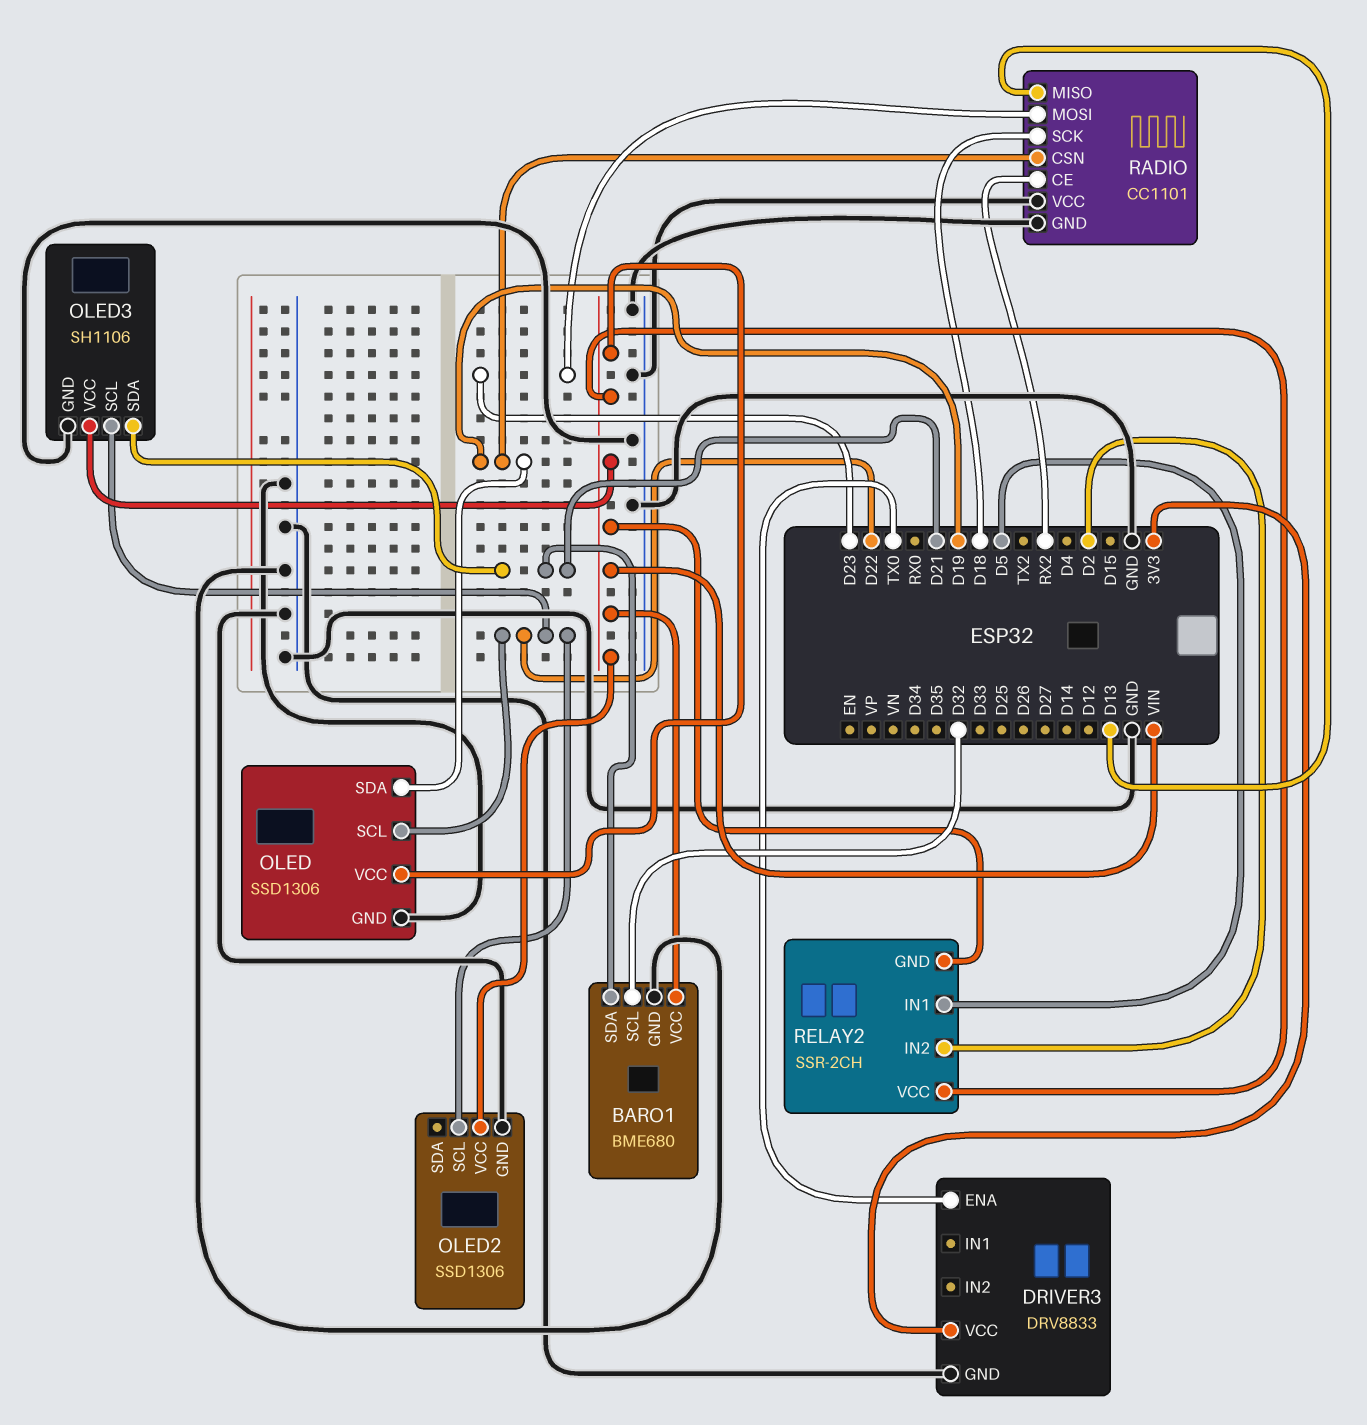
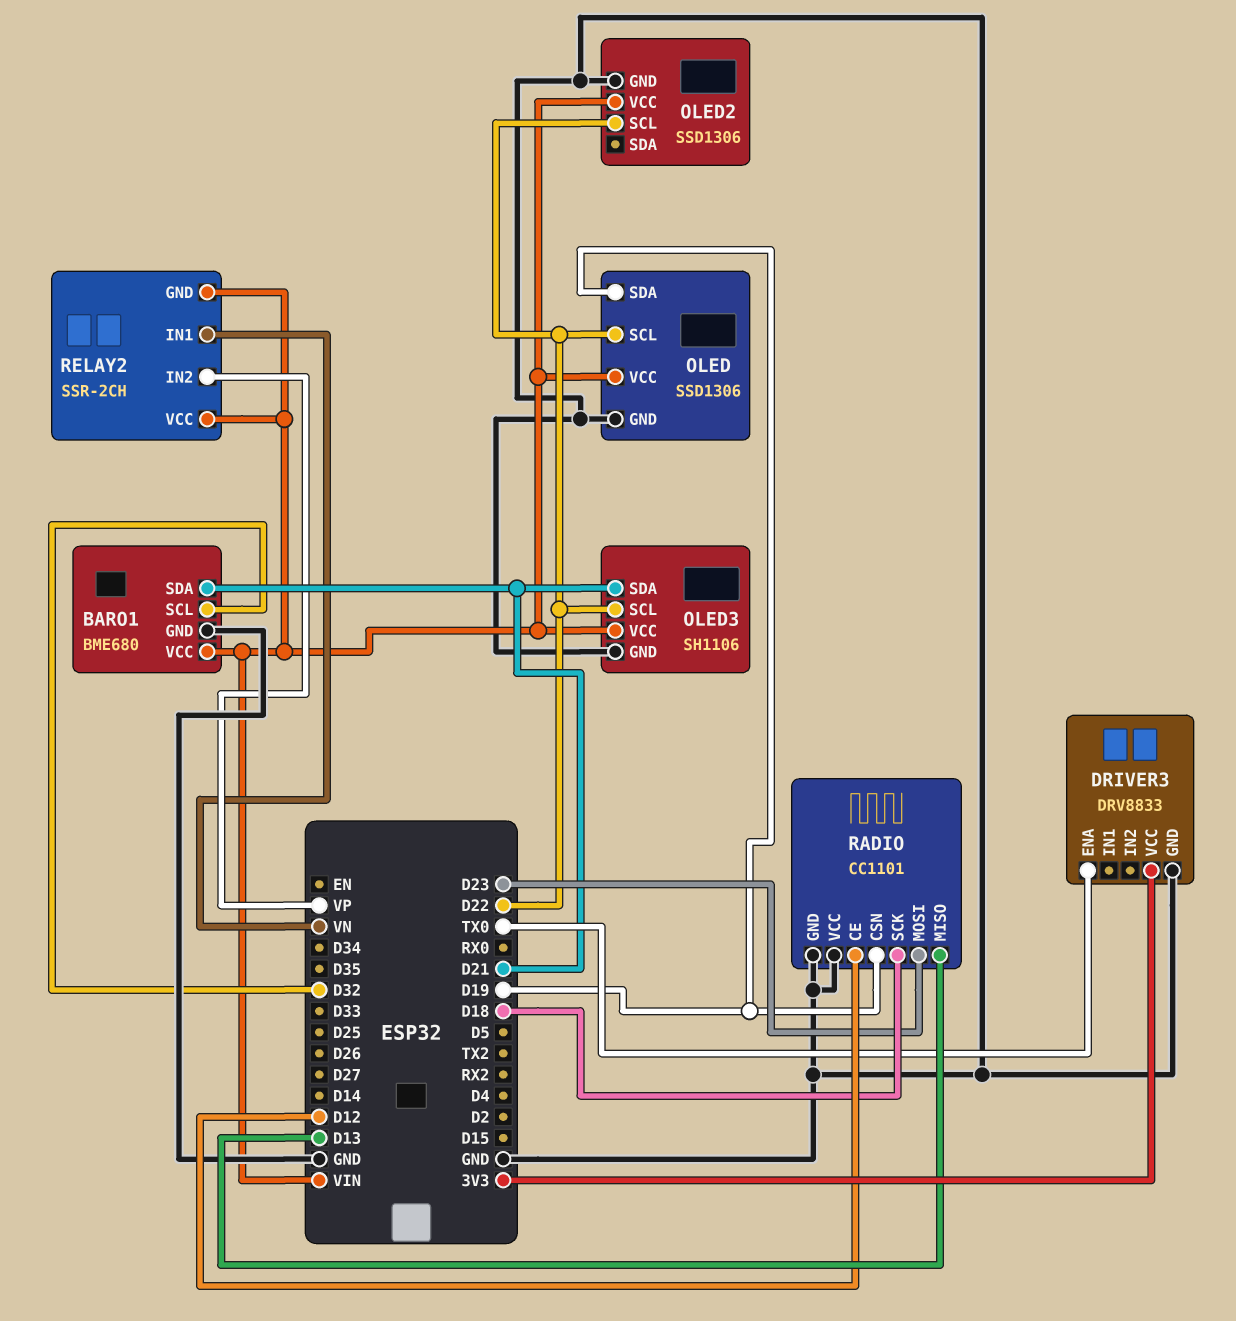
RADIO pin CE: RX2 -> D12
RELAY2 pin IN1: D5 -> VN
RELAY2 pin IN2: D2 -> VP

